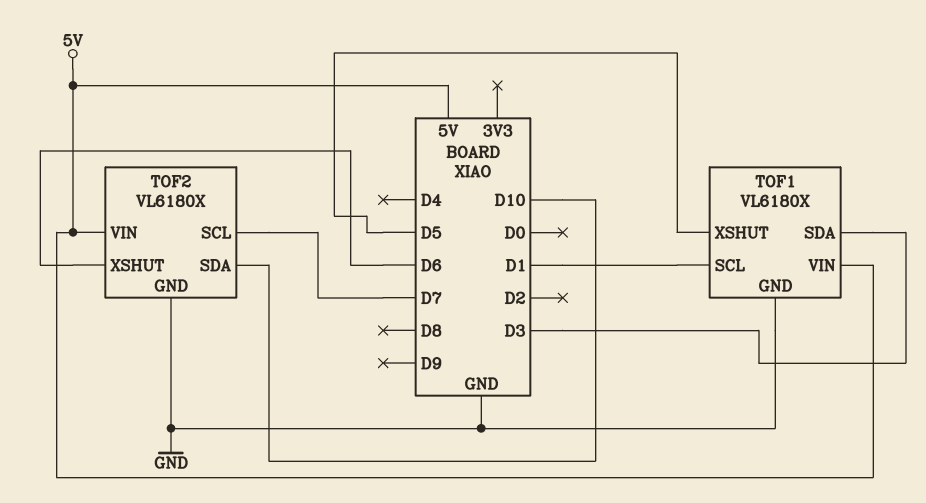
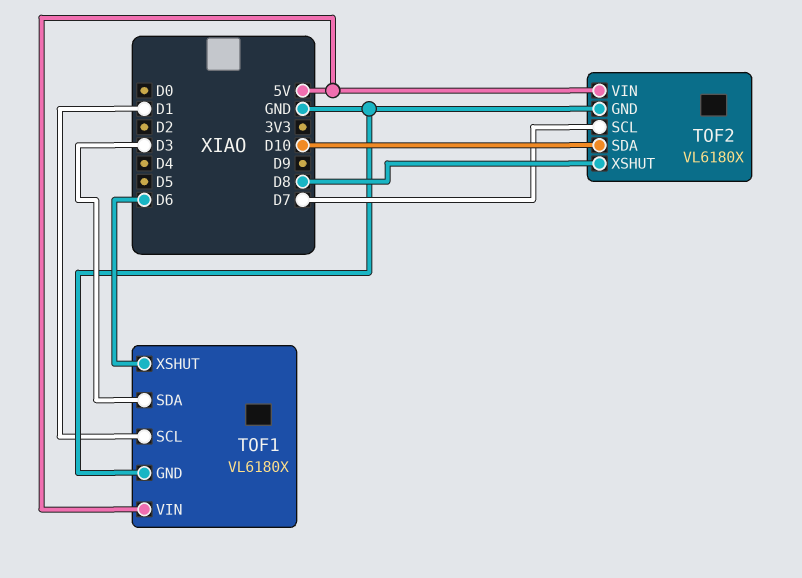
TOF1 pin XSHUT: D5 -> D6
TOF2 pin XSHUT: D6 -> D8

